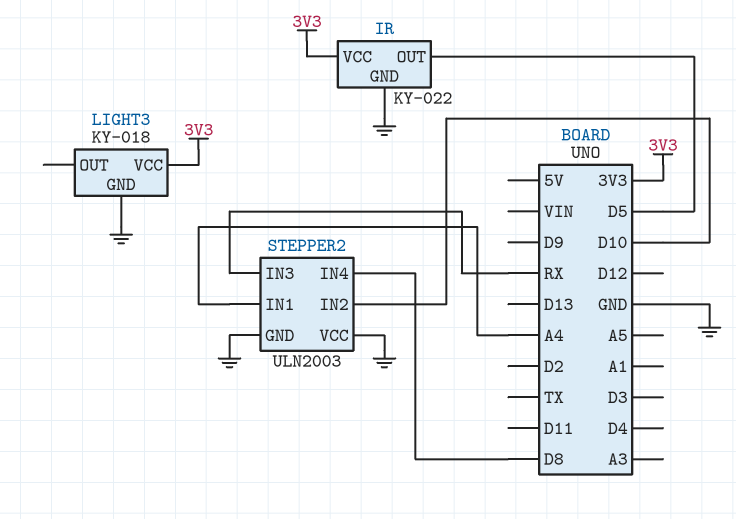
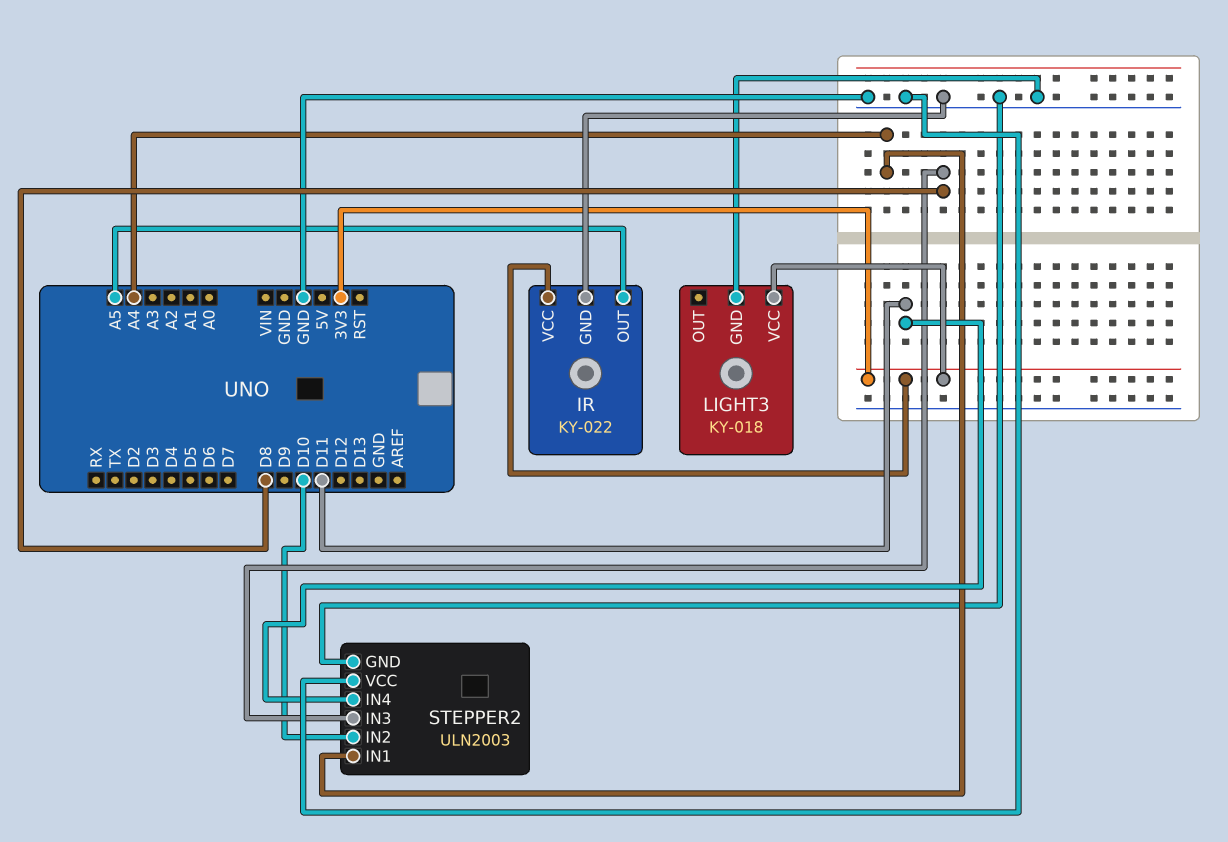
IR pin OUT: D5 -> A5
STEPPER2 pin IN3: RX -> D8
STEPPER2 pin IN4: D8 -> D11

